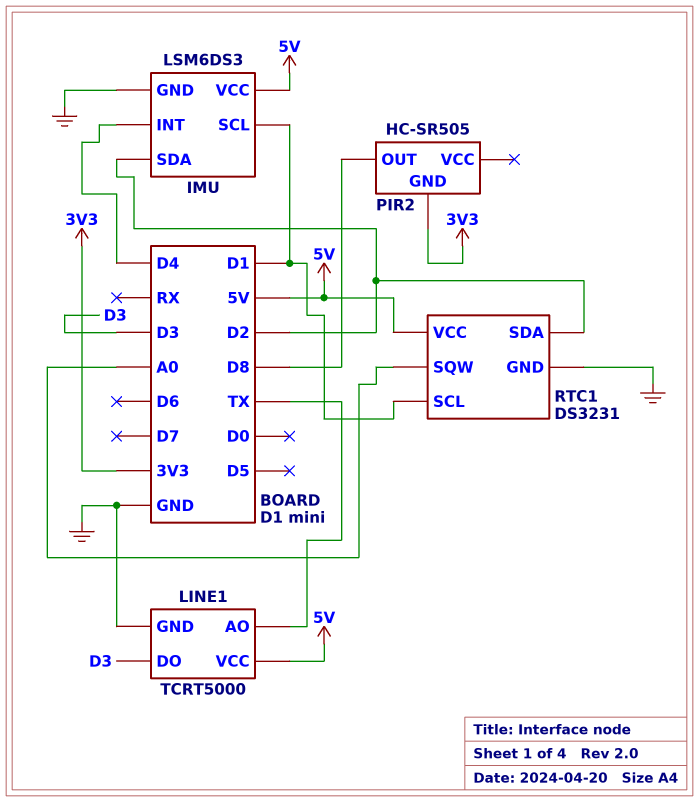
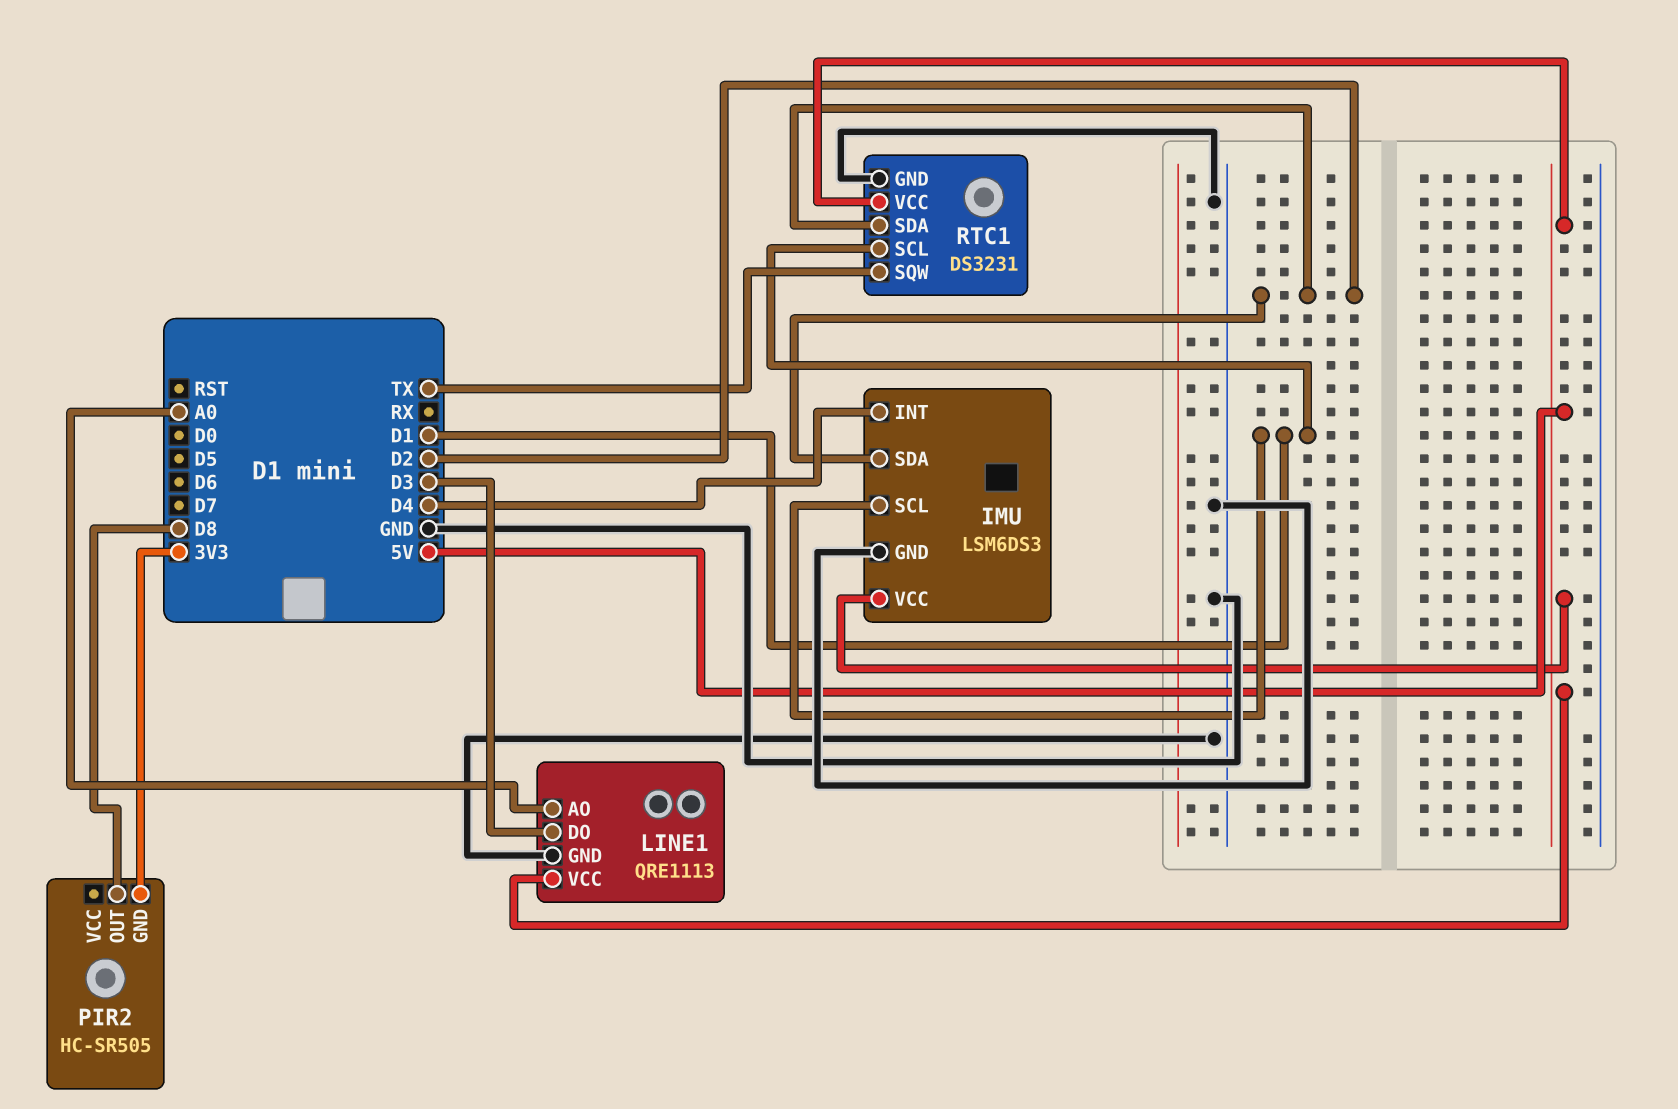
LINE1: TCRT5000 -> QRE1113
LINE1 pin AO: TX -> A0
RTC1 pin SQW: A0 -> TX

